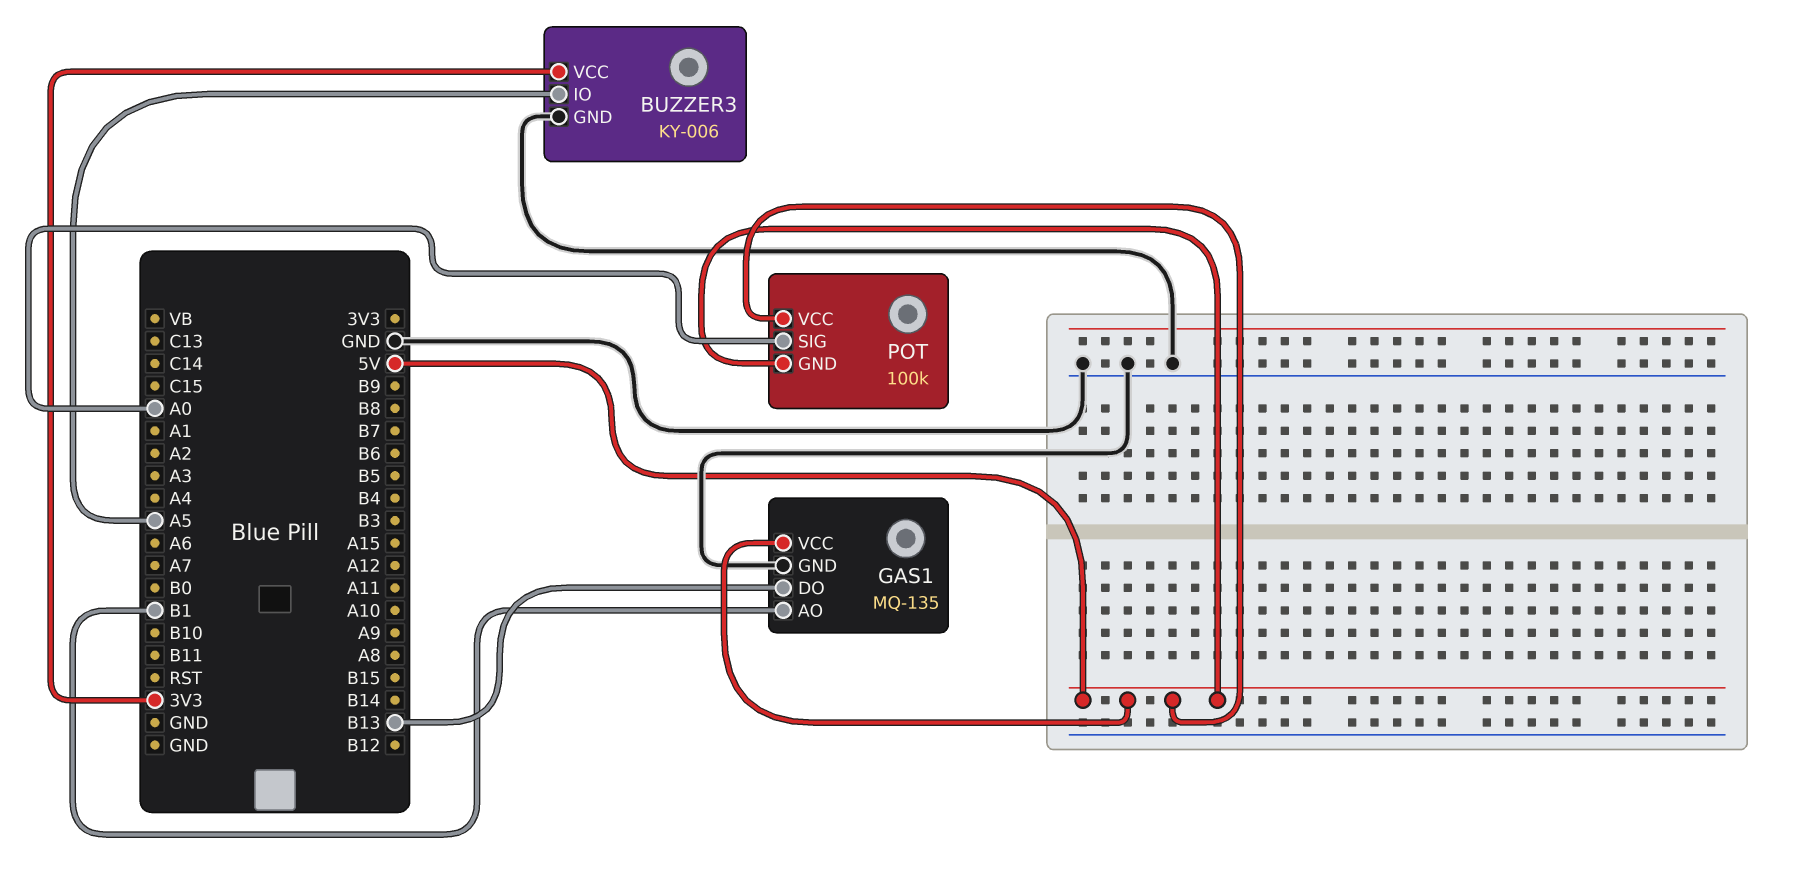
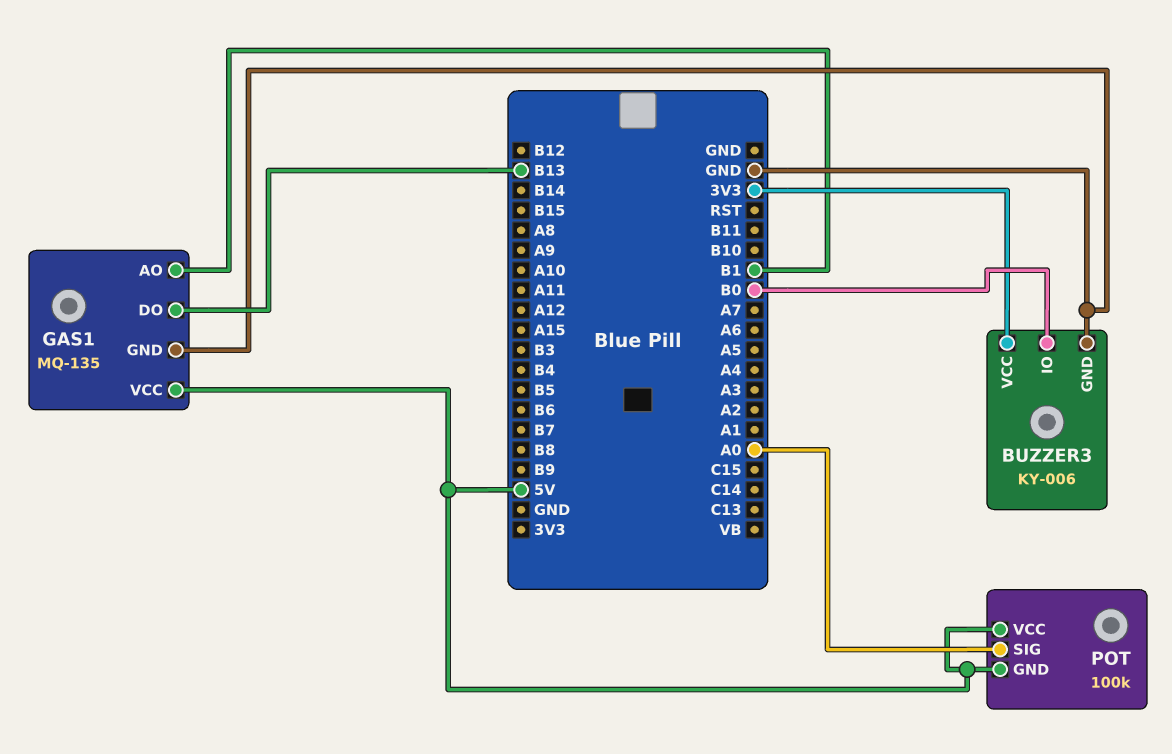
BUZZER3 pin IO: A5 -> B0

